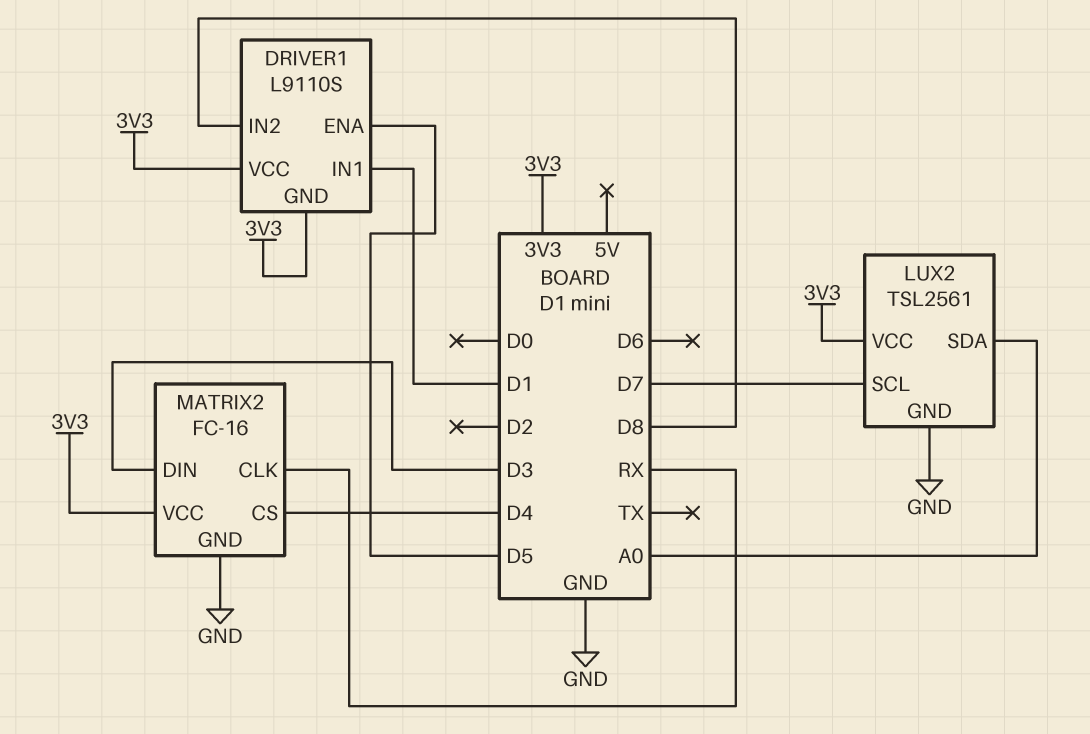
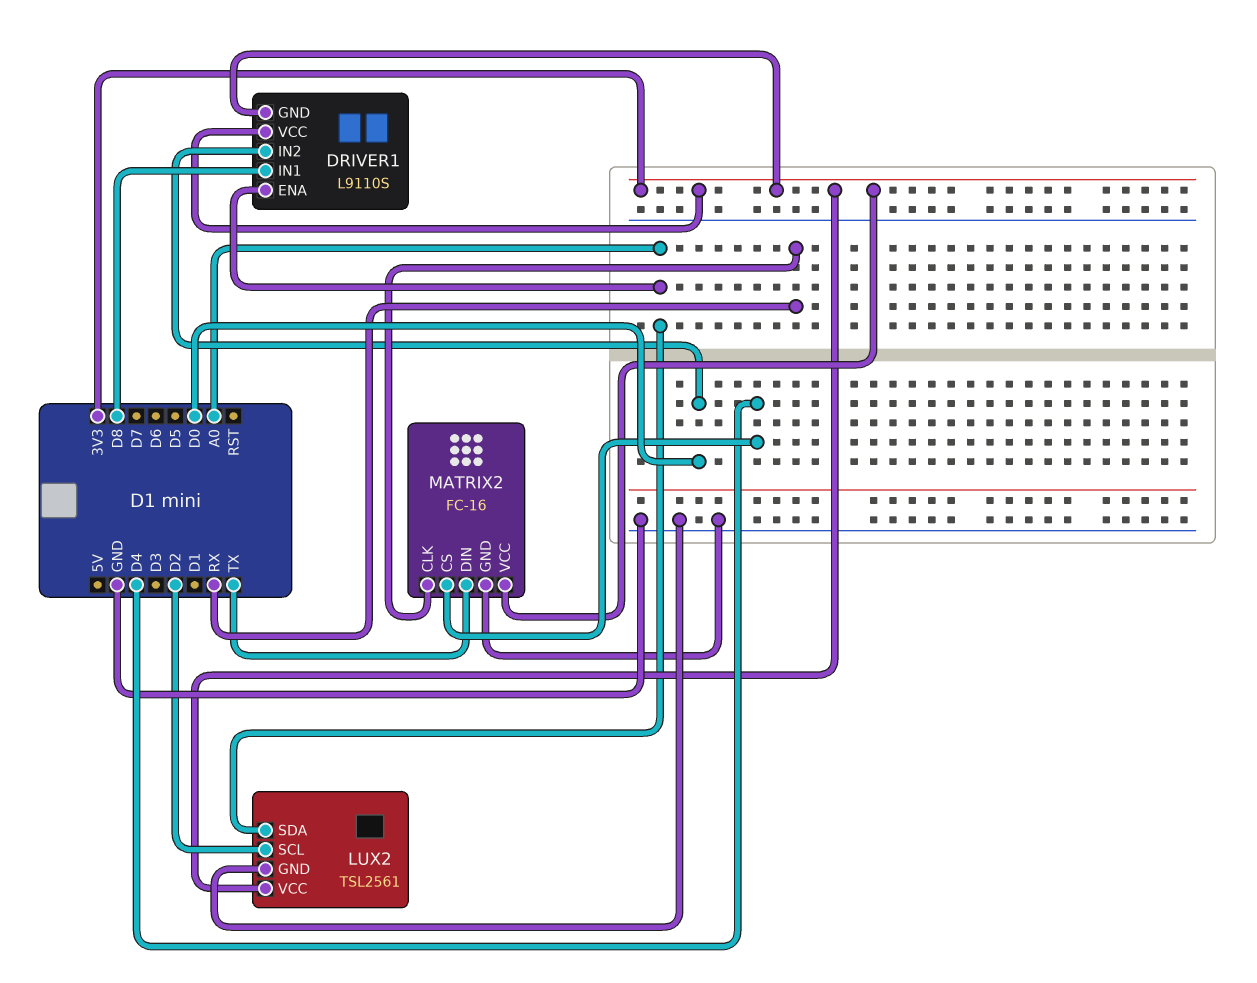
DRIVER1 pin ENA: D5 -> A0
DRIVER1 pin IN1: D1 -> D8
DRIVER1 pin IN2: D8 -> D0
LUX2 pin SCL: D7 -> D2
MATRIX2 pin DIN: D3 -> TX

